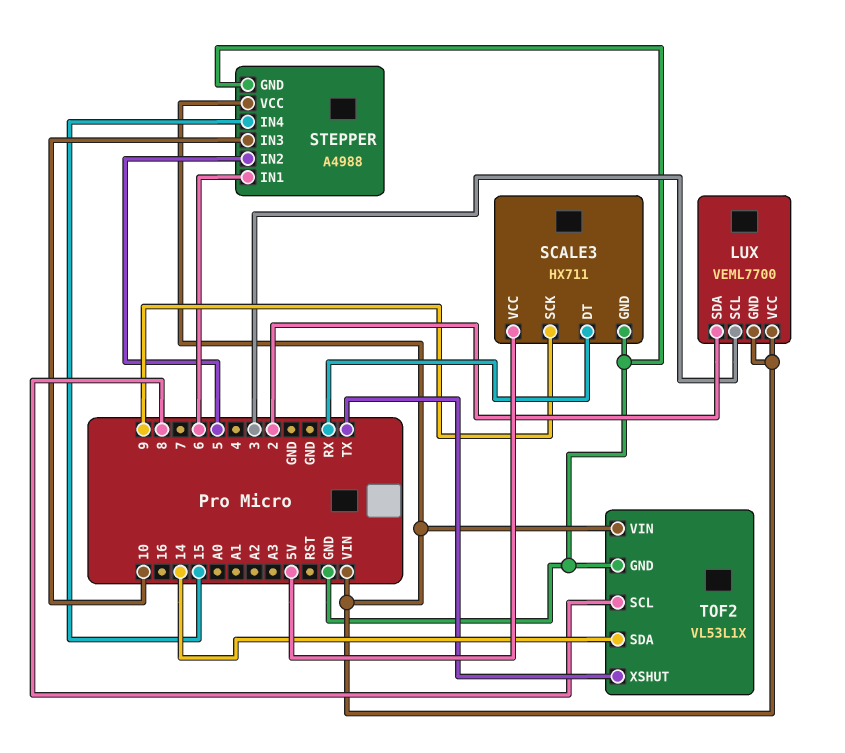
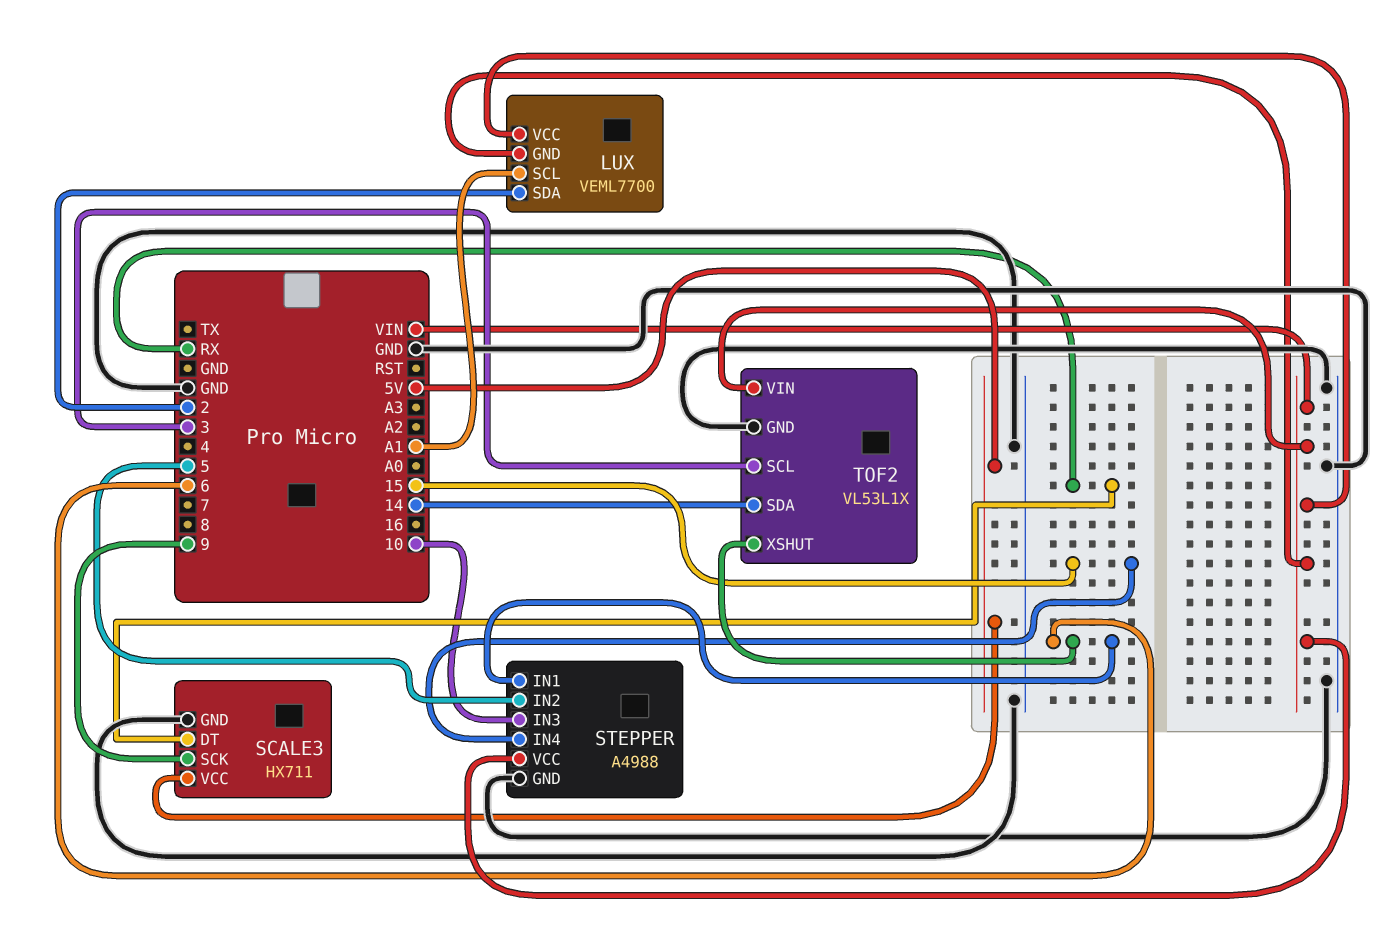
LUX pin SCL: 3 -> A1
TOF2 pin SCL: 8 -> 3
TOF2 pin XSHUT: TX -> 6

